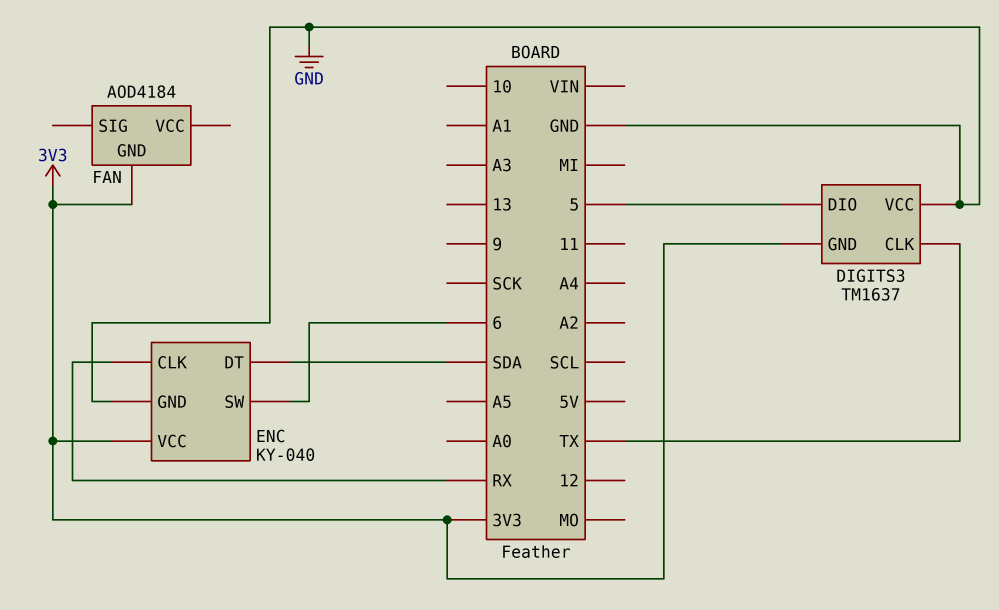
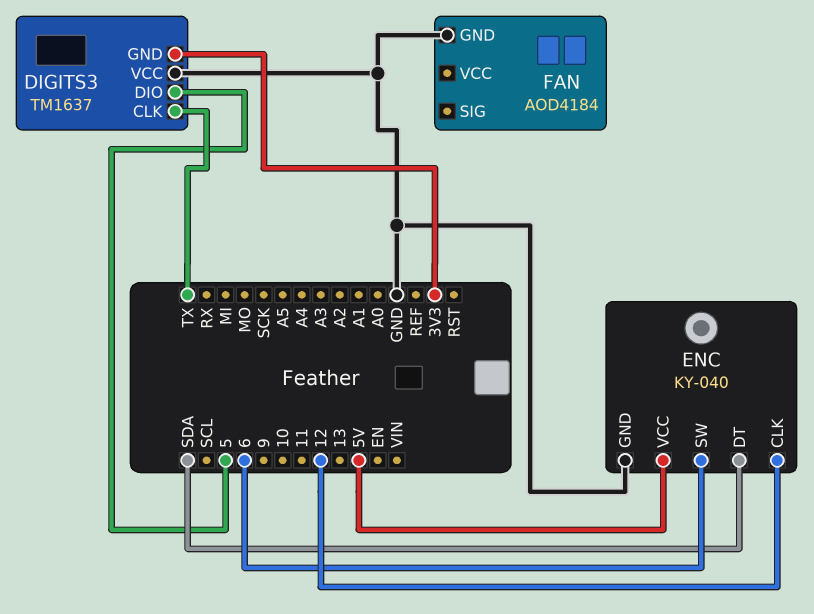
ENC pin CLK: RX -> 12
ENC pin VCC: 3V3 -> 5V
FAN pin GND: 3V3 -> GND

